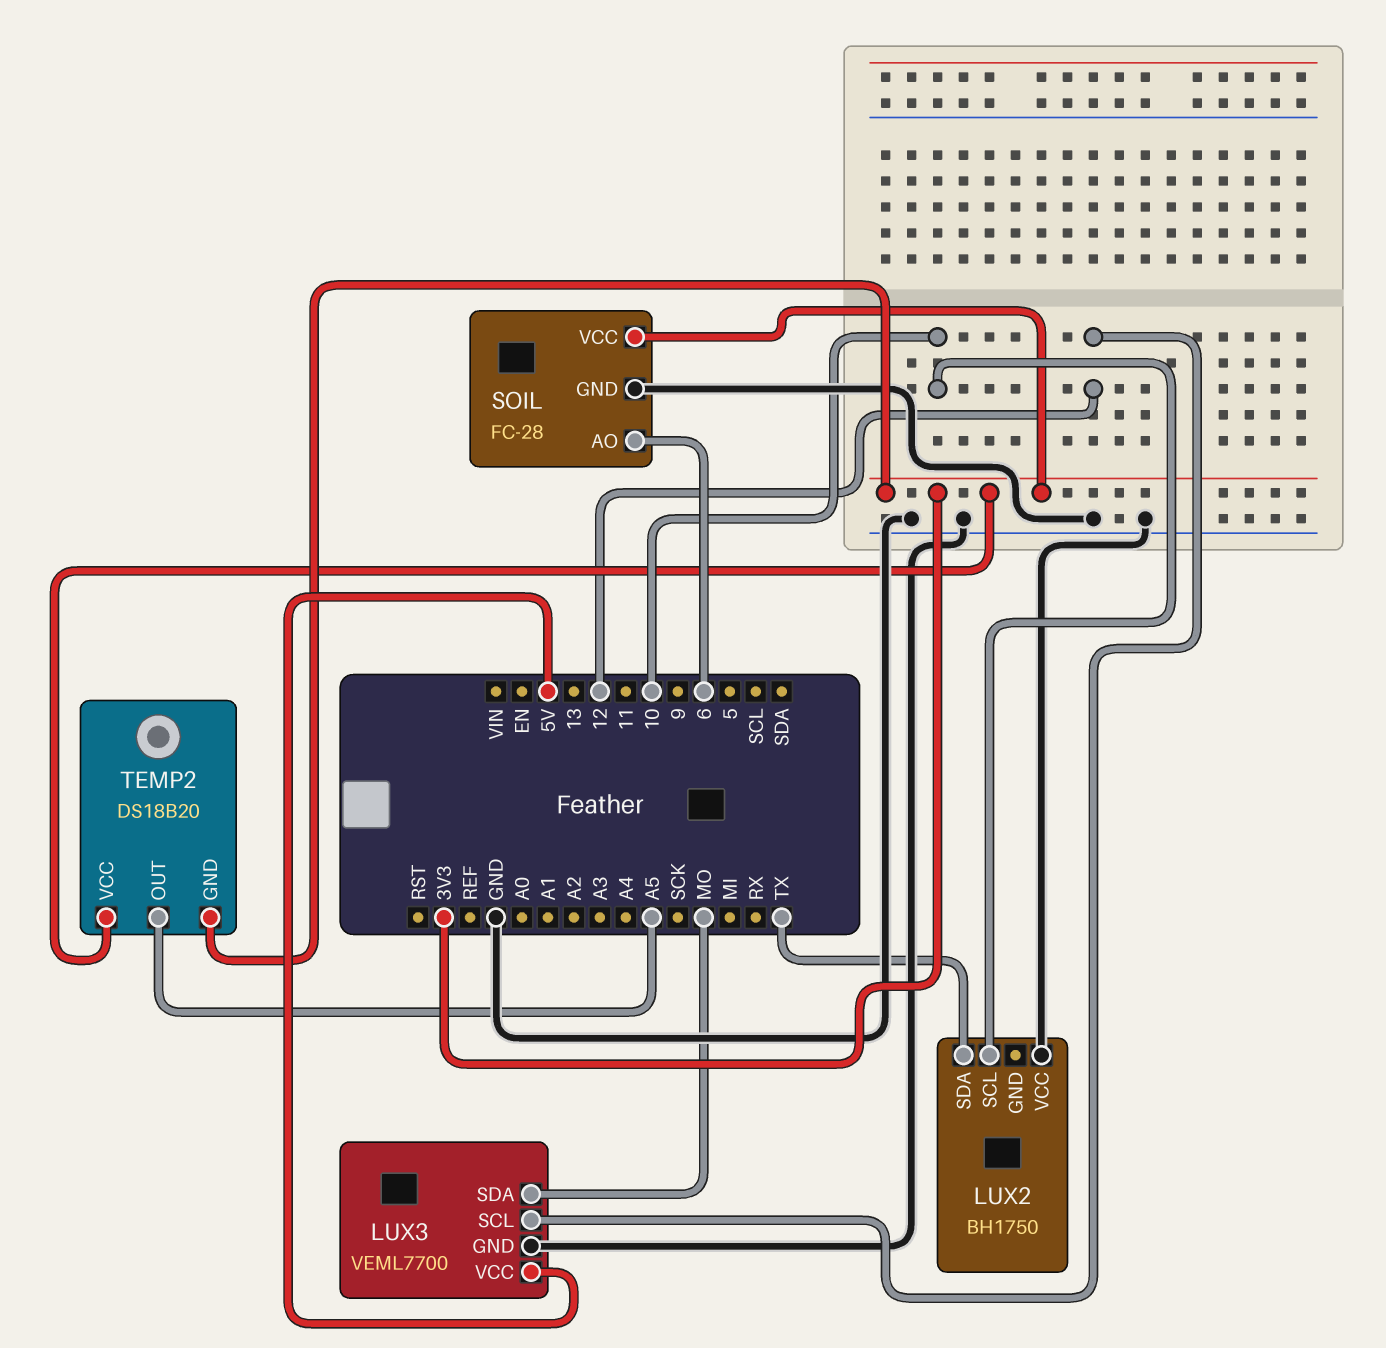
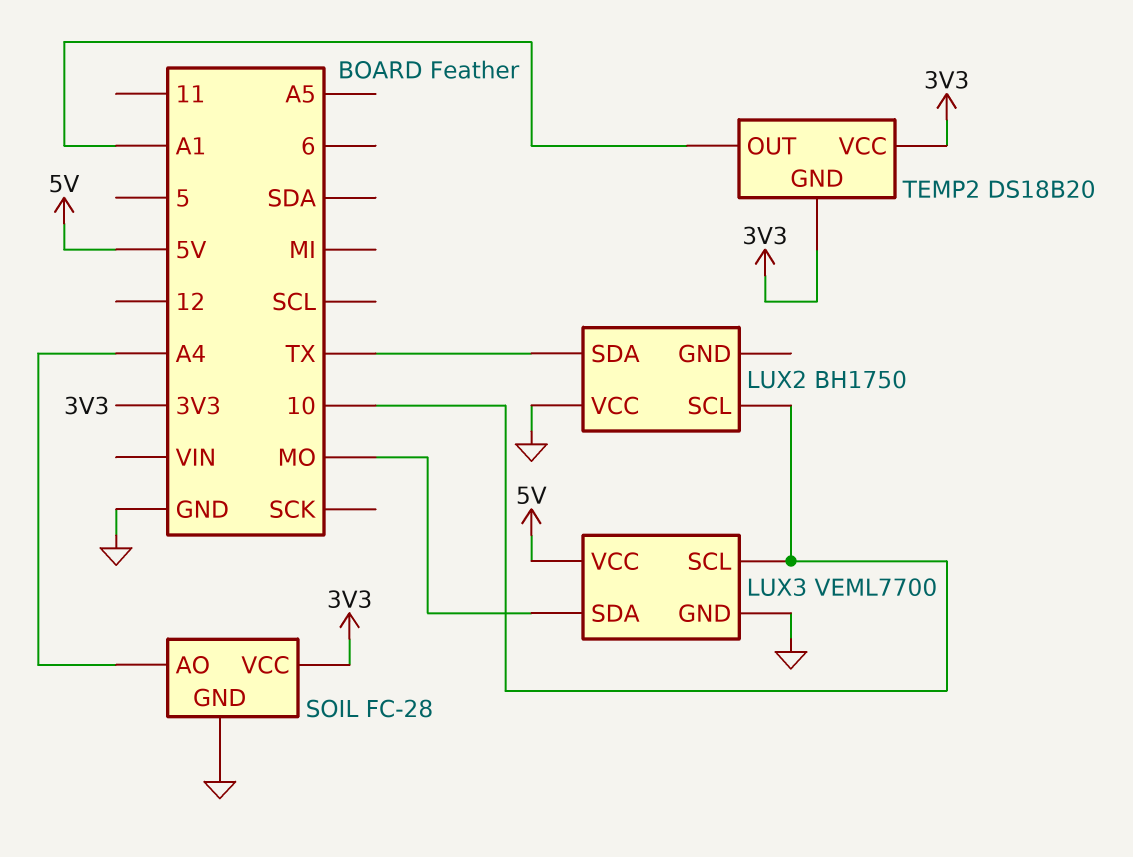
LUX3 pin SCL: 12 -> 10
SOIL pin AO: 6 -> A4
TEMP2 pin OUT: A5 -> A1

